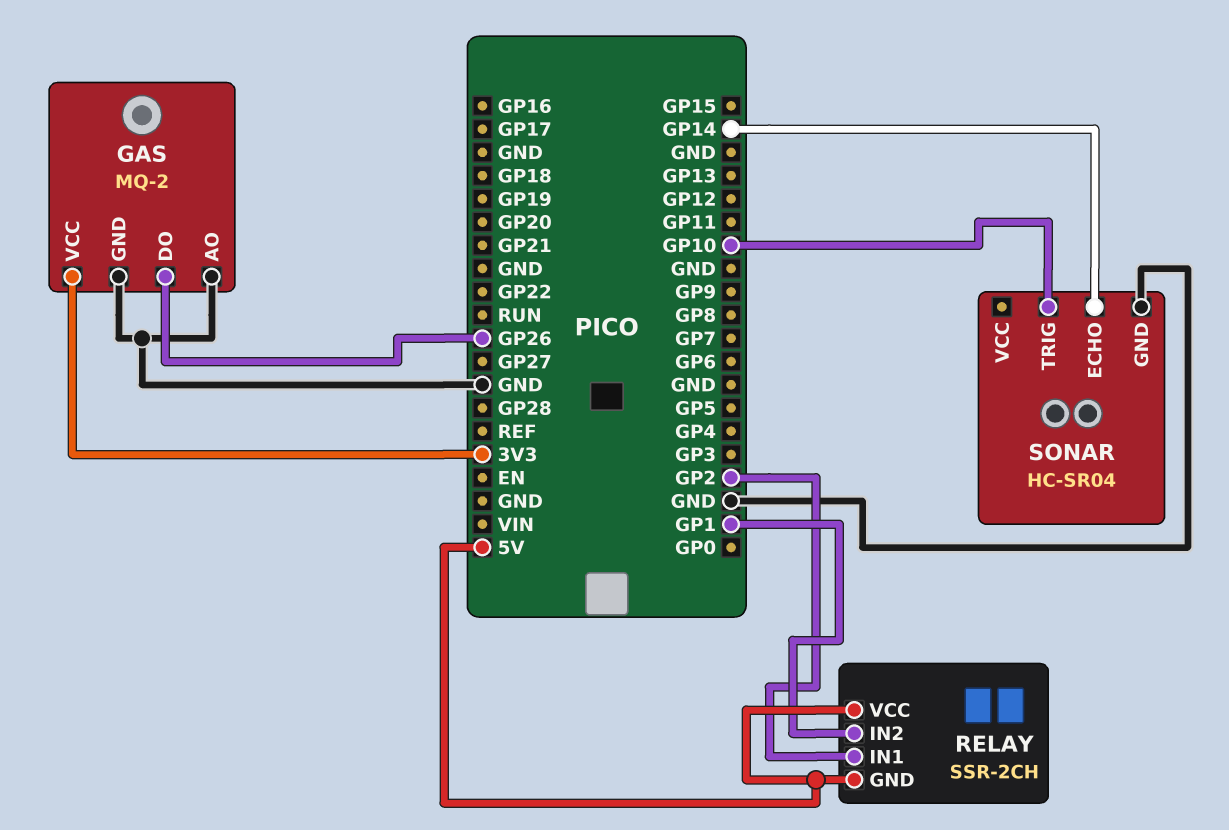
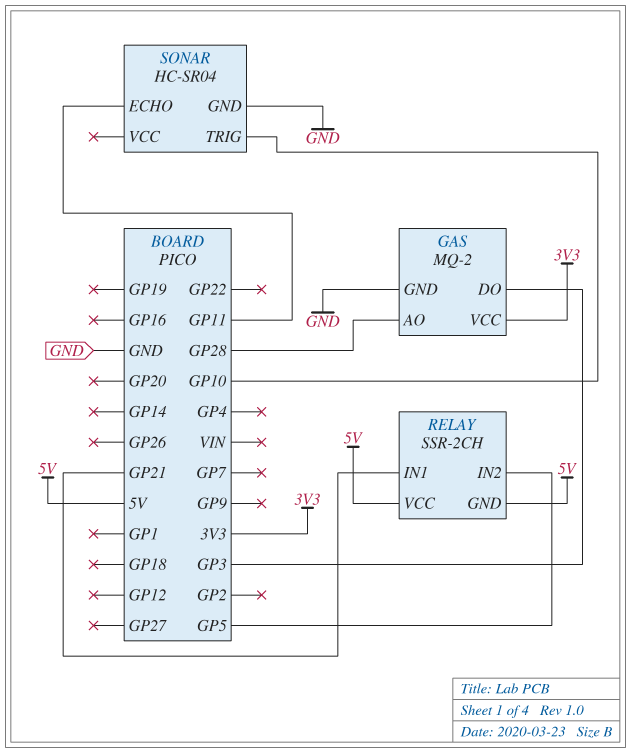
GAS pin AO: GND -> GP28
GAS pin DO: GP26 -> GP3
RELAY pin IN1: GP2 -> GP21
RELAY pin IN2: GP1 -> GP5
SONAR pin ECHO: GP14 -> GP11

